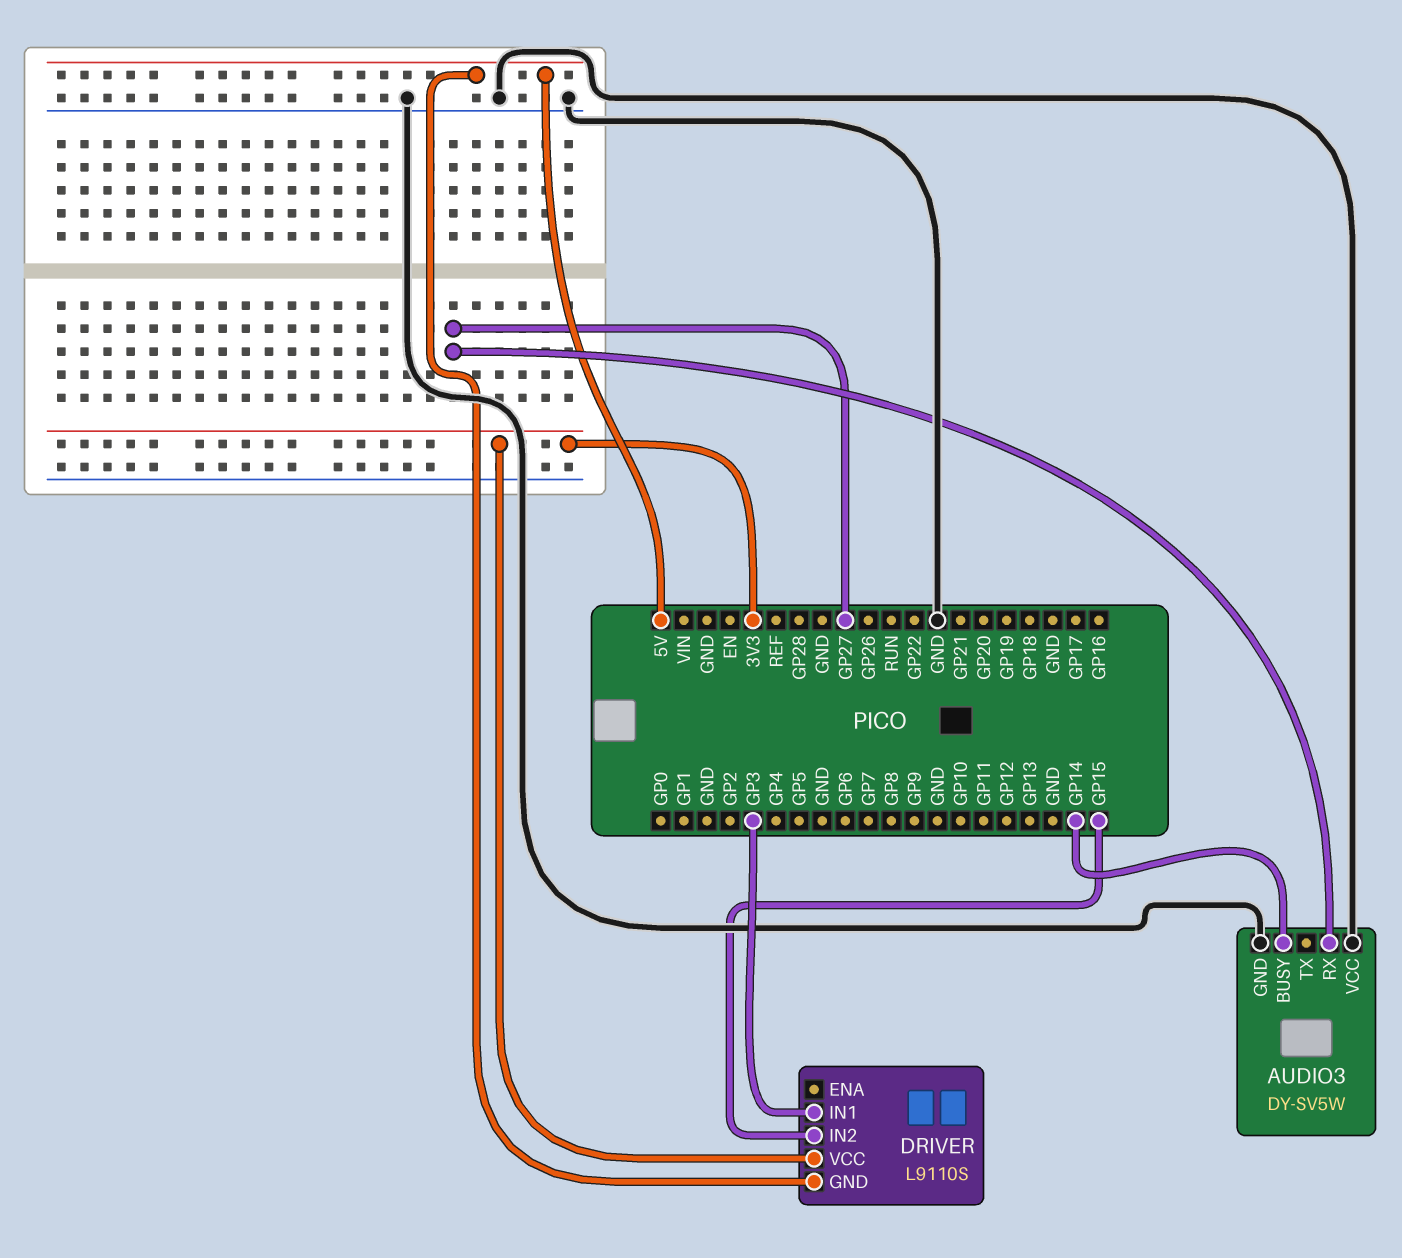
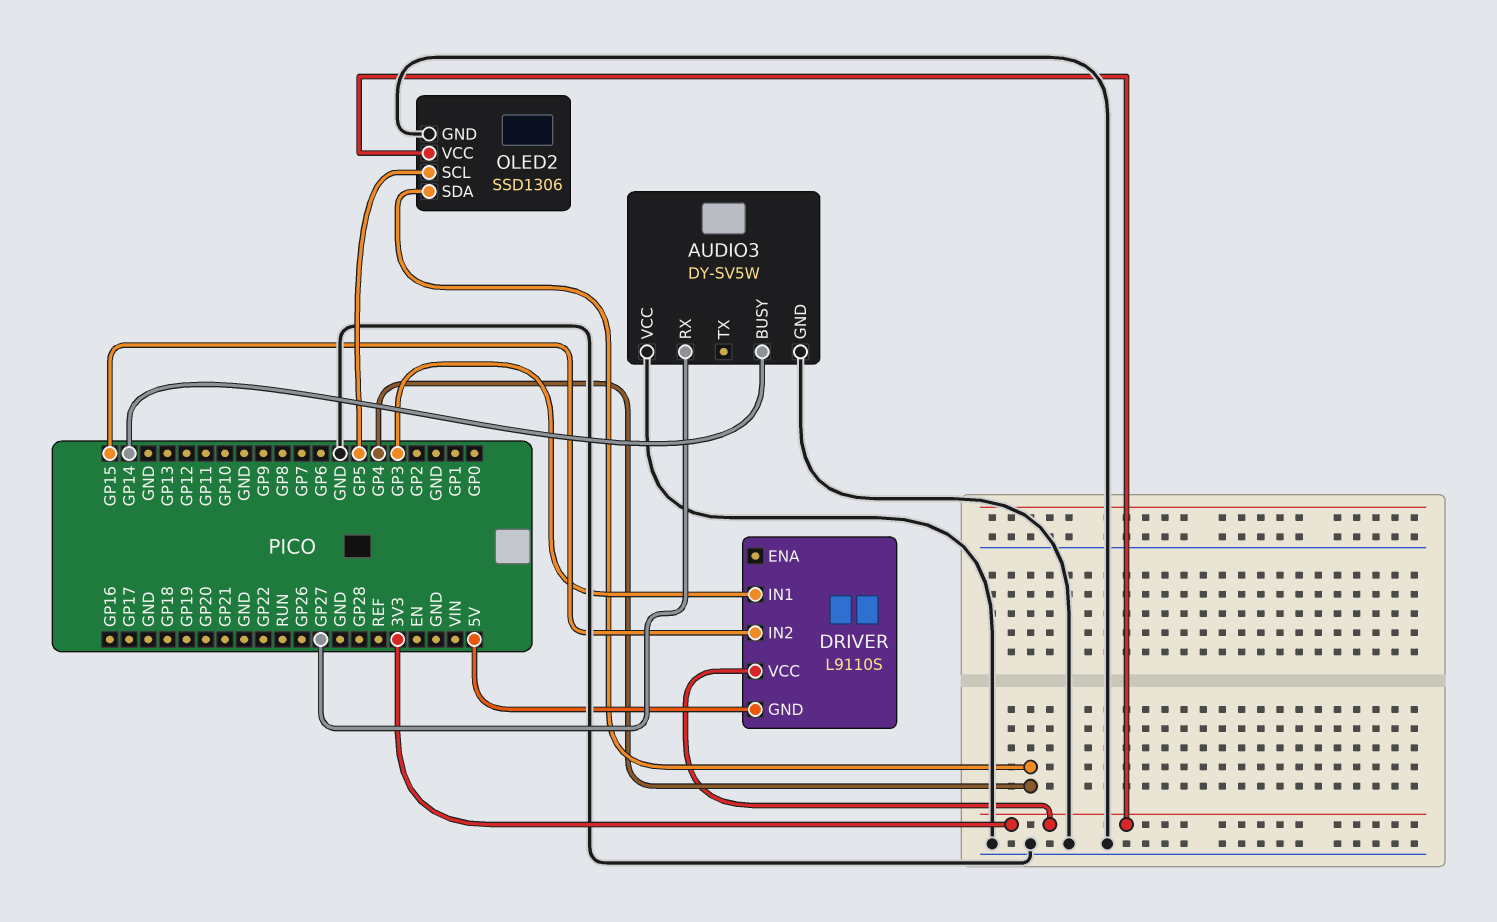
OLED2: none -> SSD1306
OLED2 pin GND: none -> GND
OLED2 pin SCL: none -> GP5
OLED2 pin SDA: none -> GP4
OLED2 pin VCC: none -> 3V3

